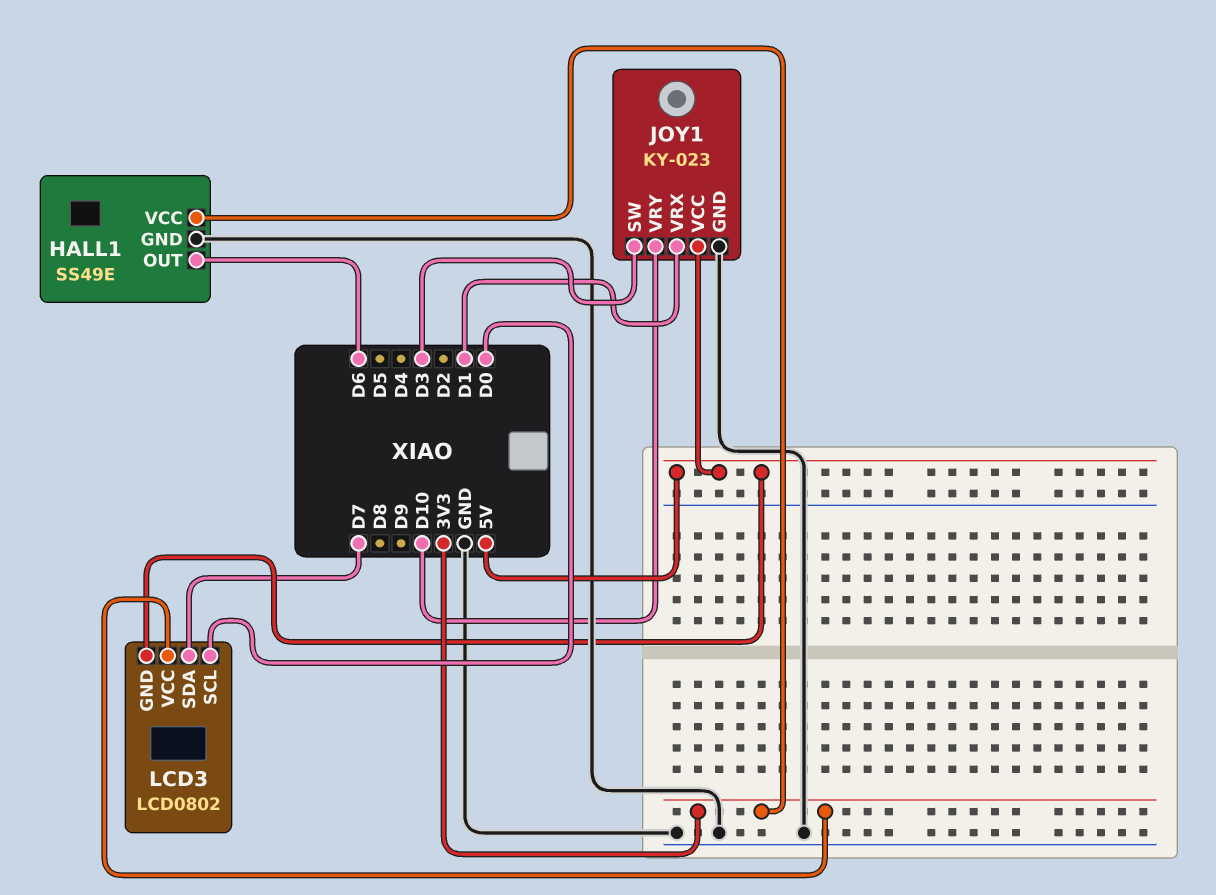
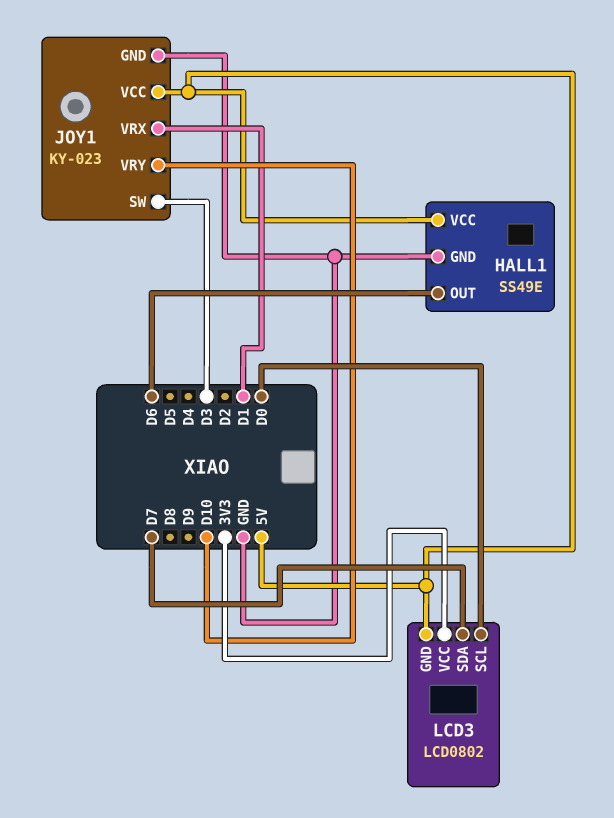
HALL1 pin VCC: 3V3 -> 5V

